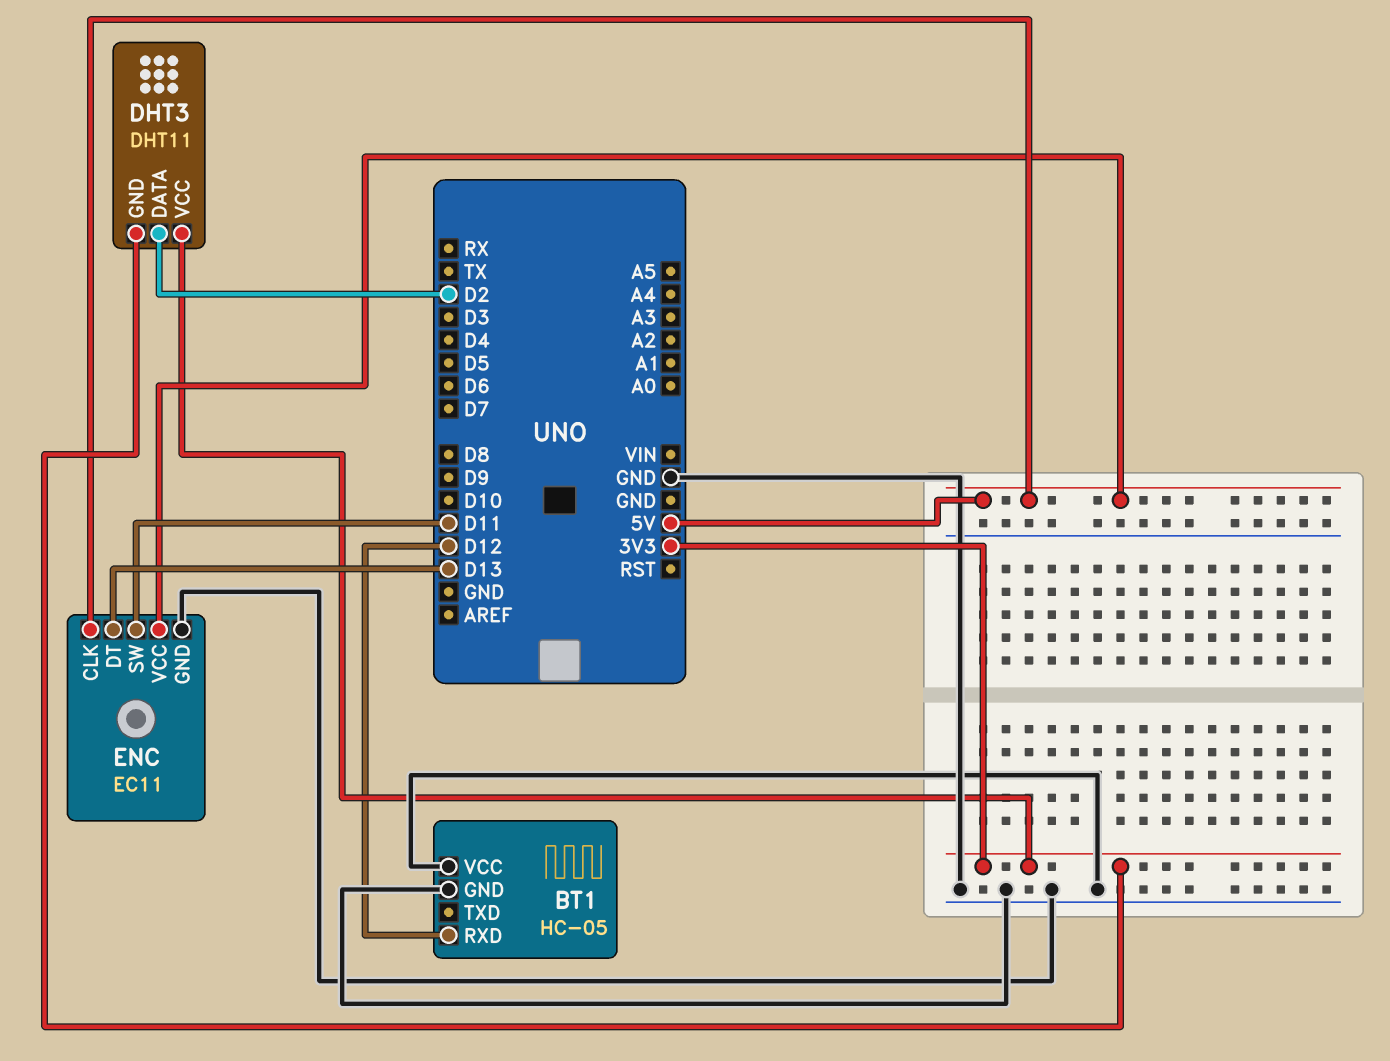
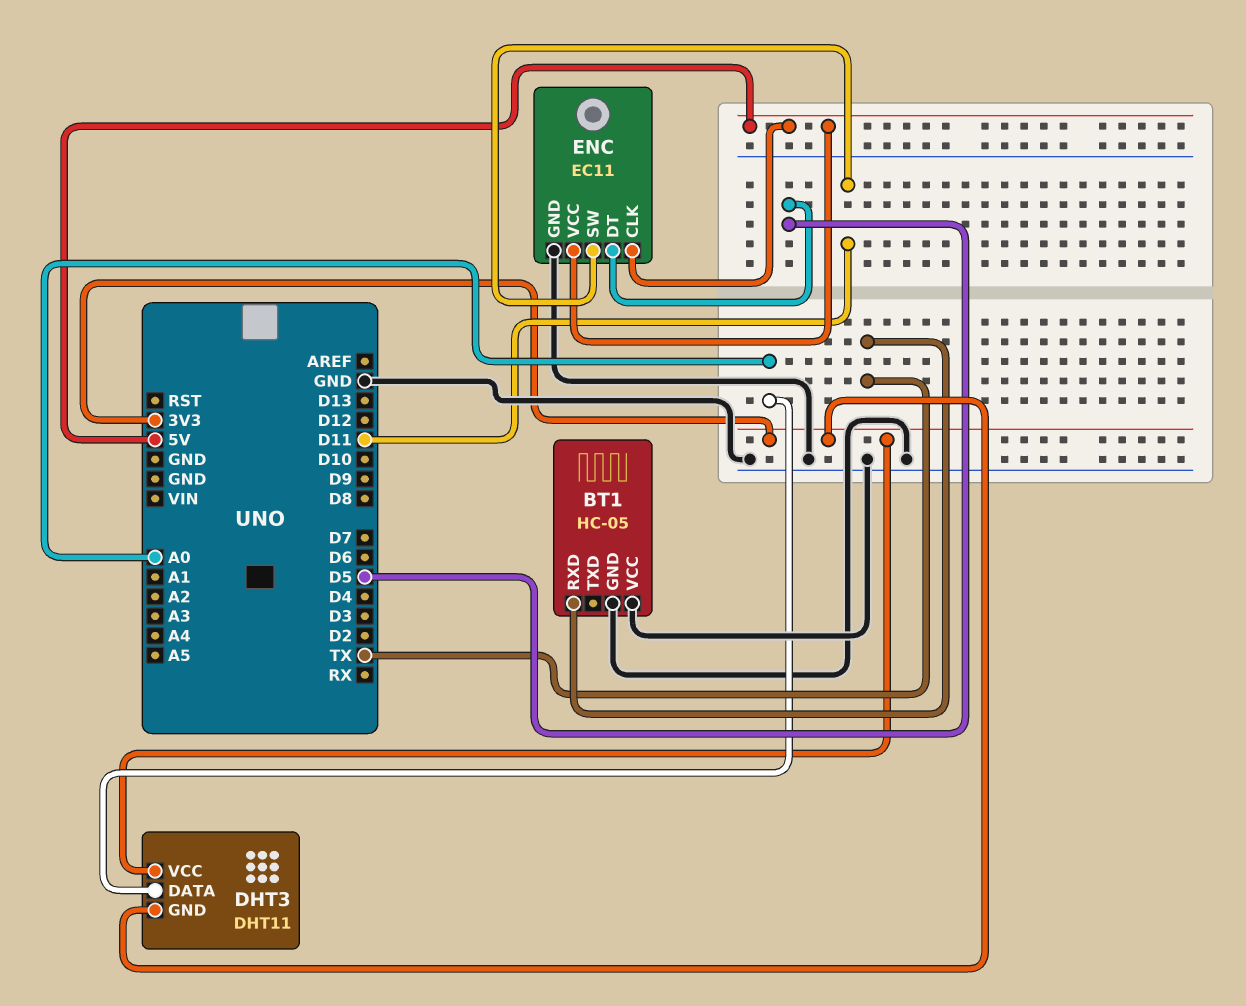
BT1 pin RXD: D12 -> TX
DHT3 pin DATA: D2 -> A0
ENC pin DT: D13 -> D5

